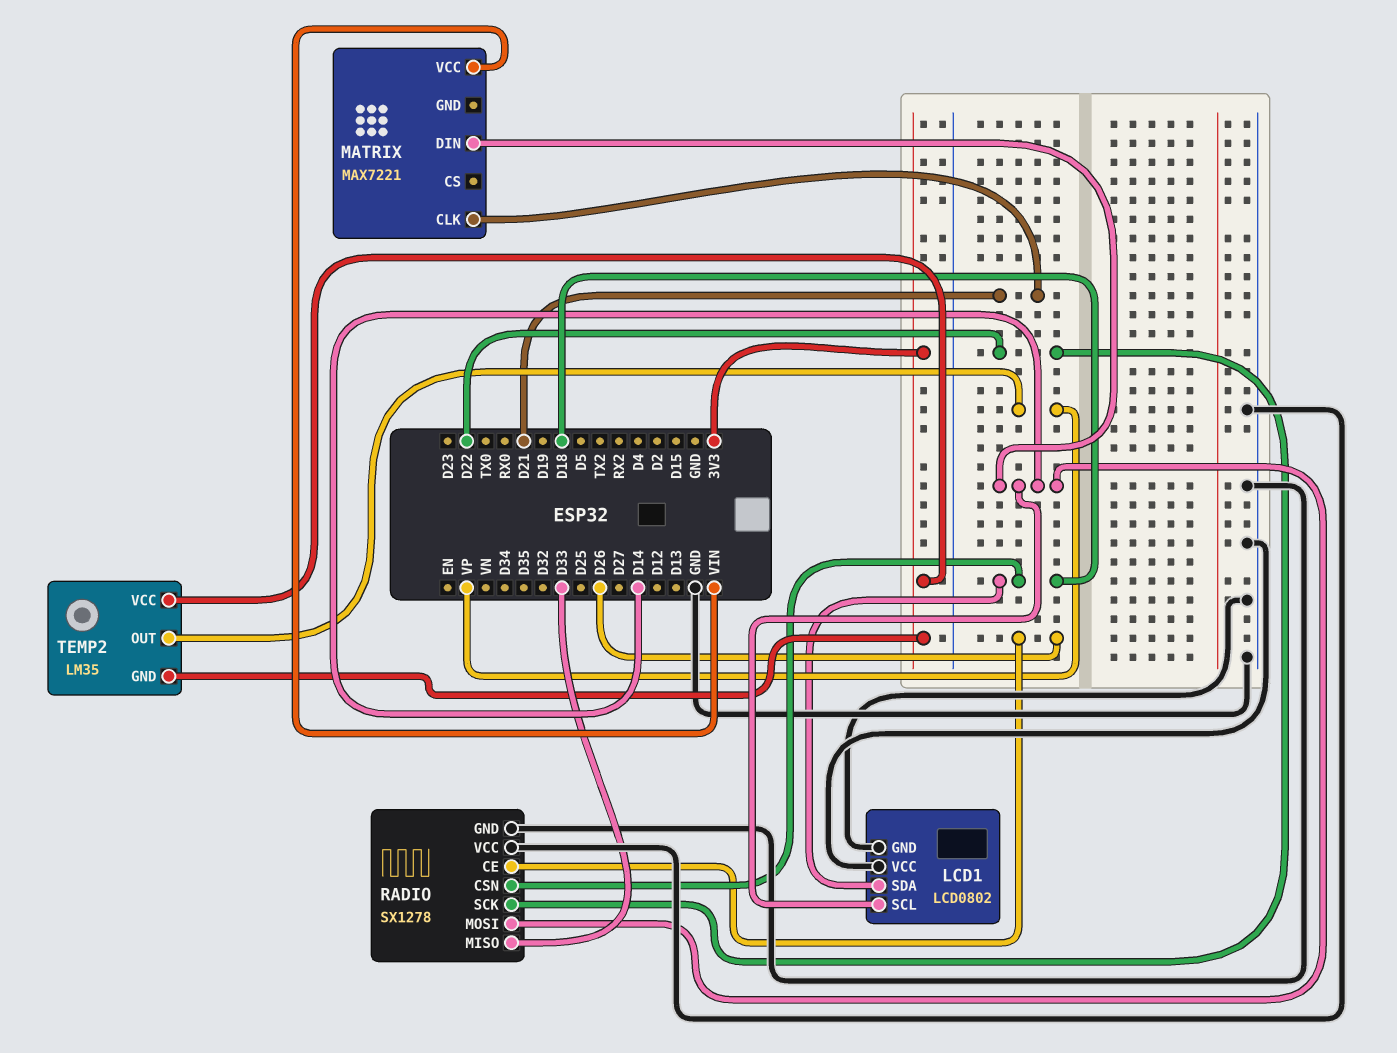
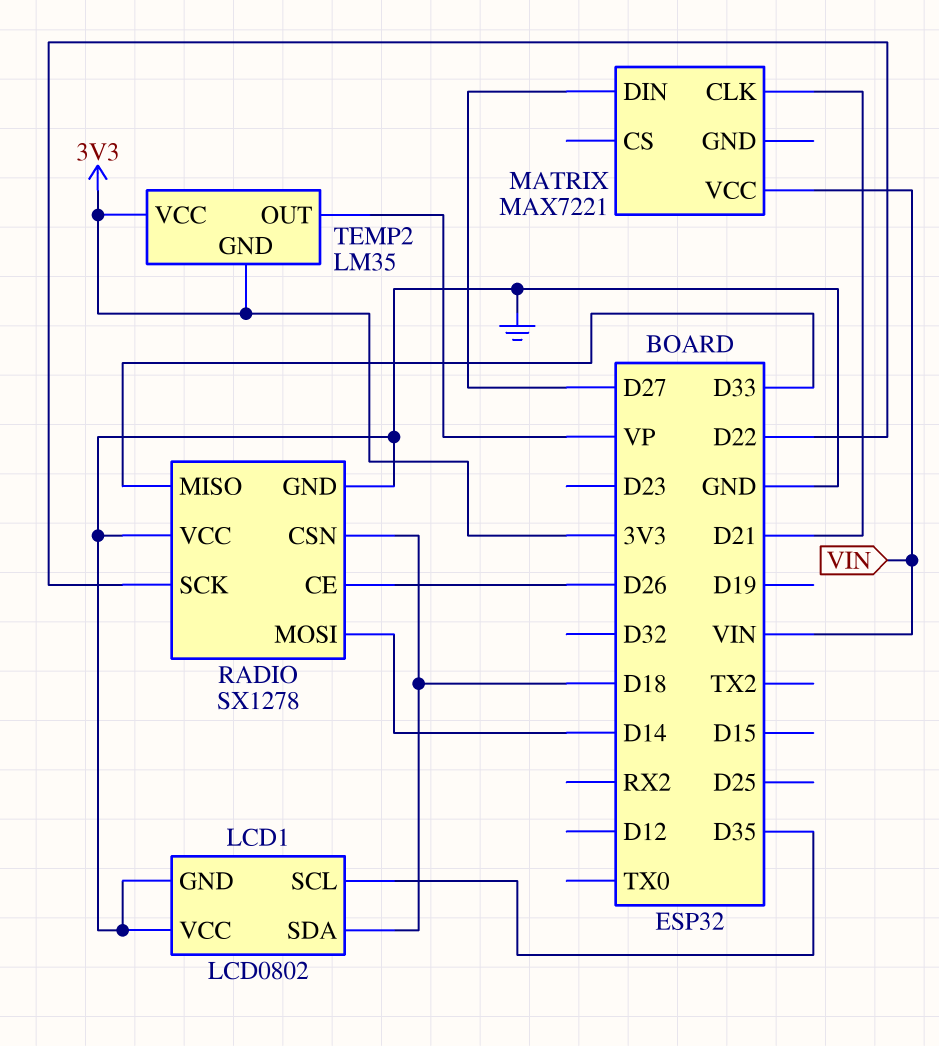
LCD1 pin SCL: D14 -> D35
MATRIX pin DIN: D14 -> D27

